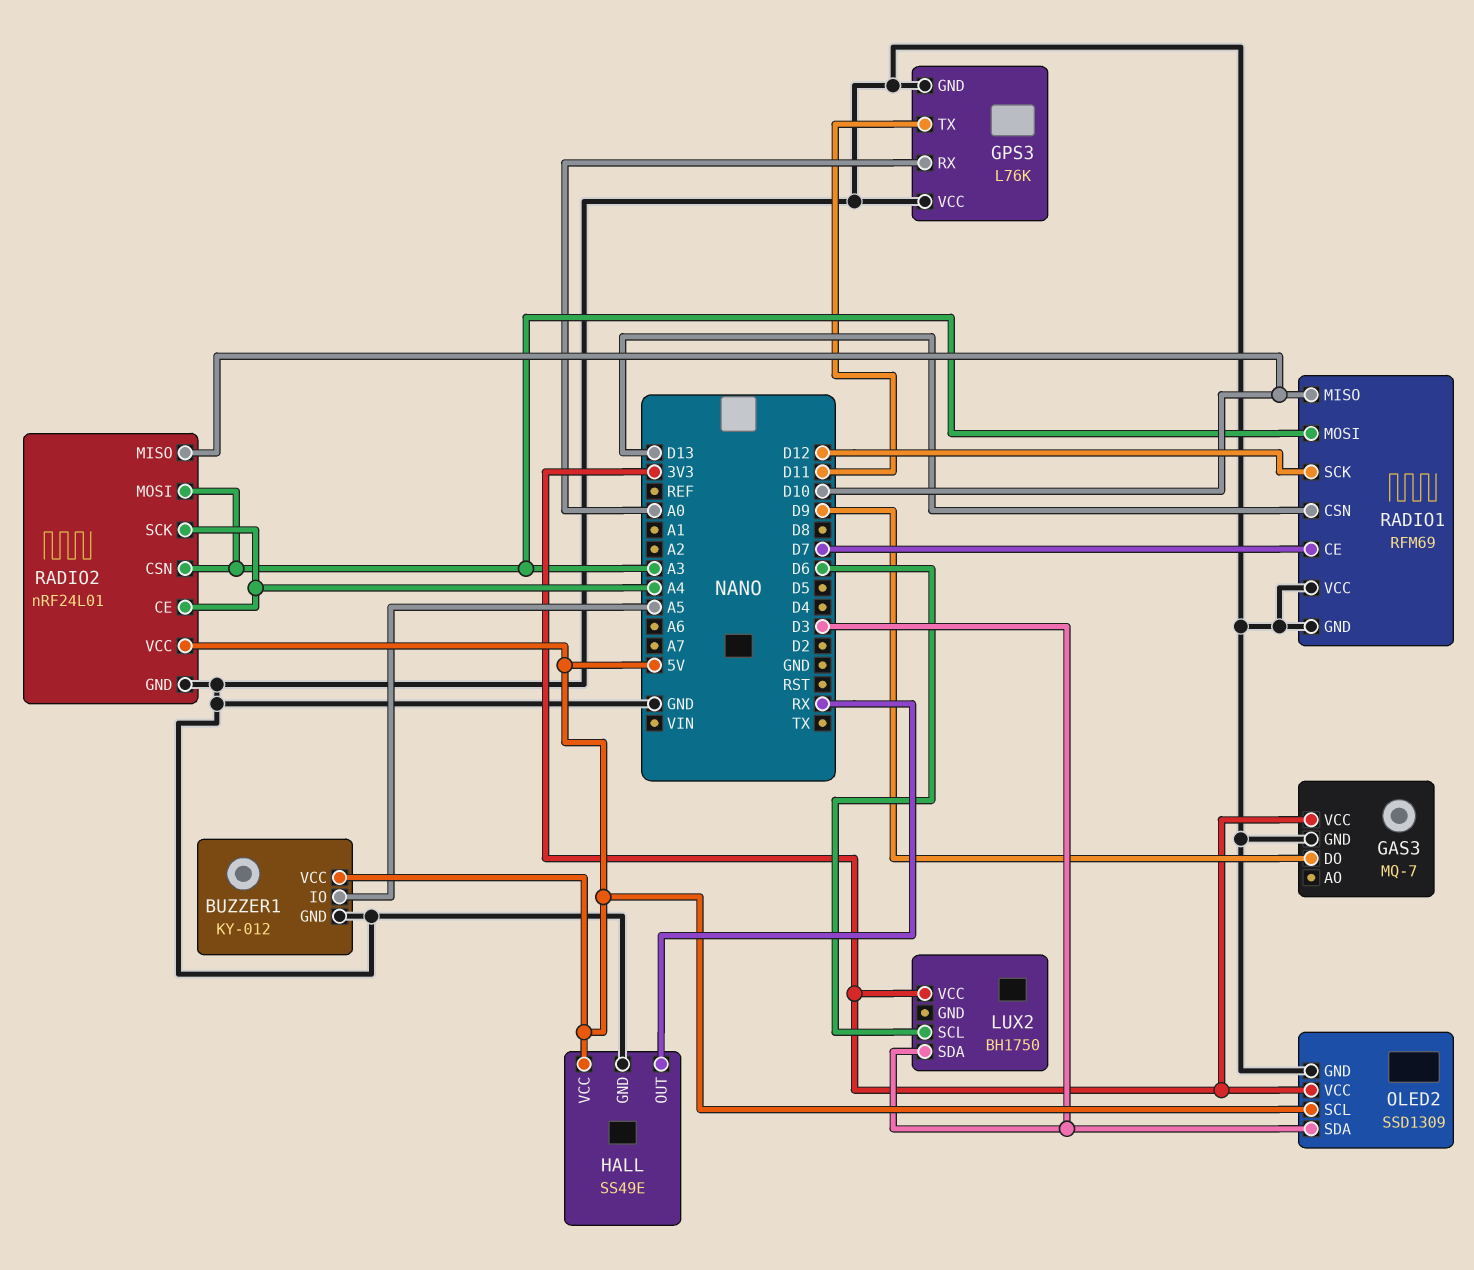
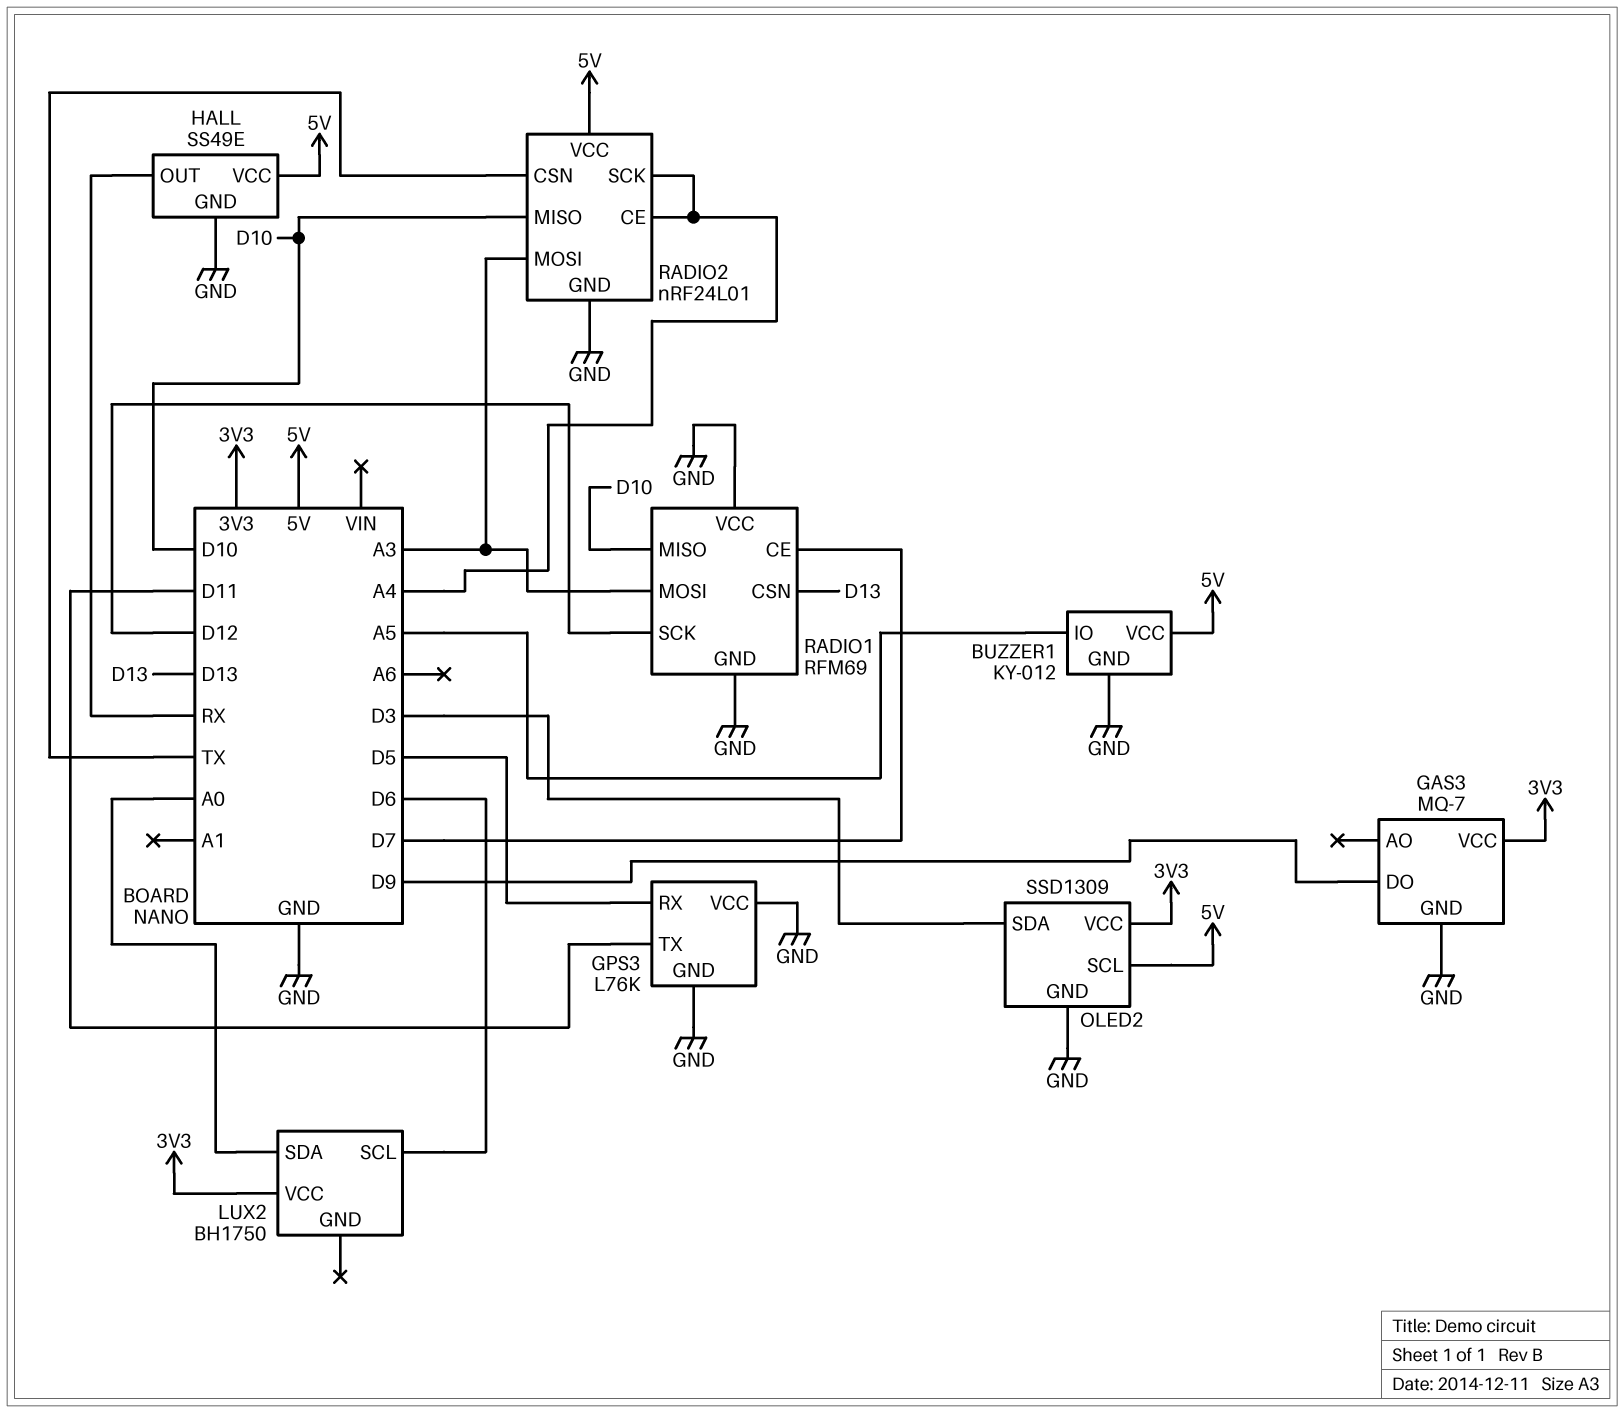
GPS3 pin RX: A0 -> D5
LUX2 pin SDA: D3 -> A0
RADIO2 pin CSN: A3 -> TX

